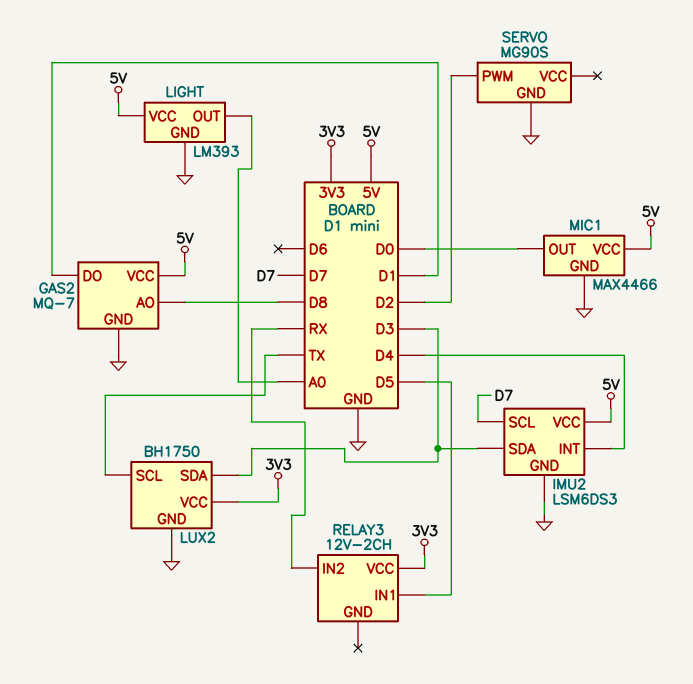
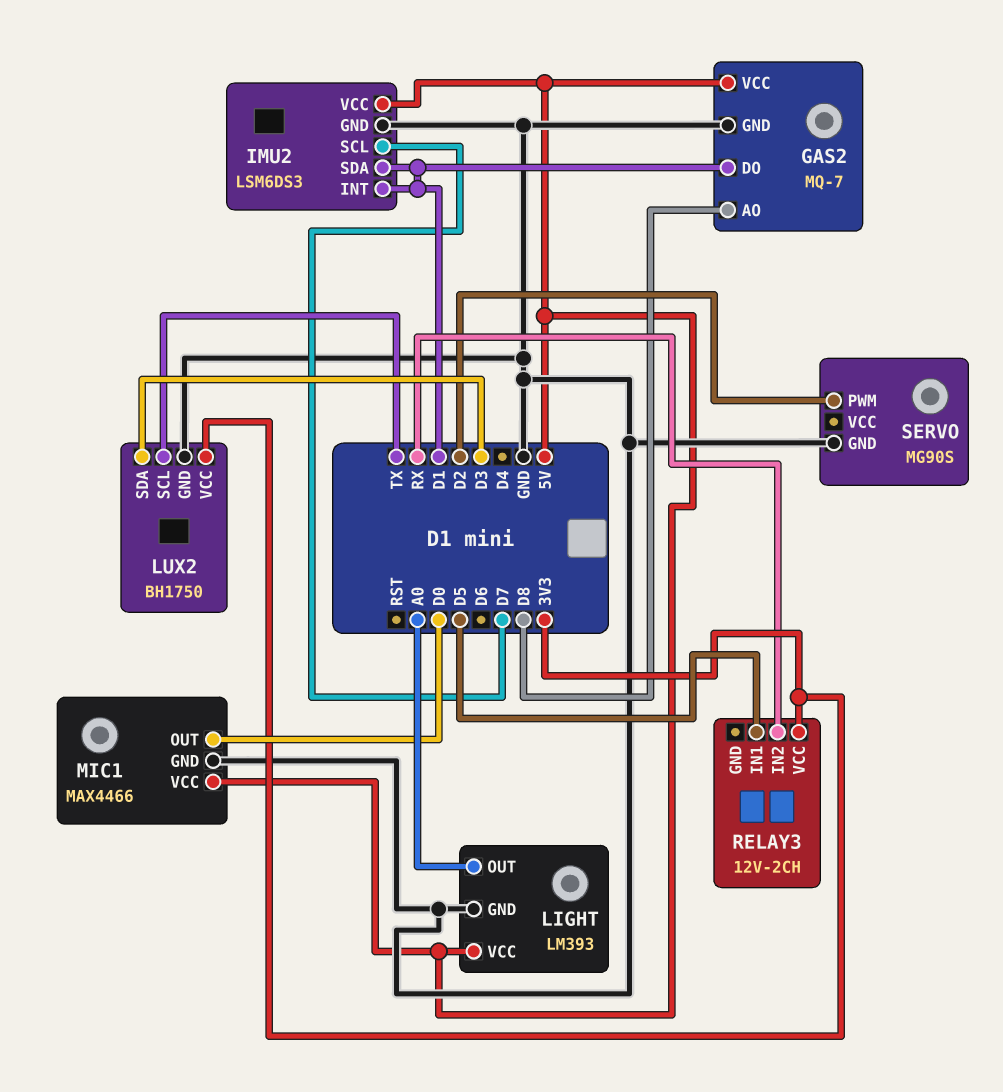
IMU2 pin INT: D4 -> D1
IMU2 pin SDA: D3 -> D1

